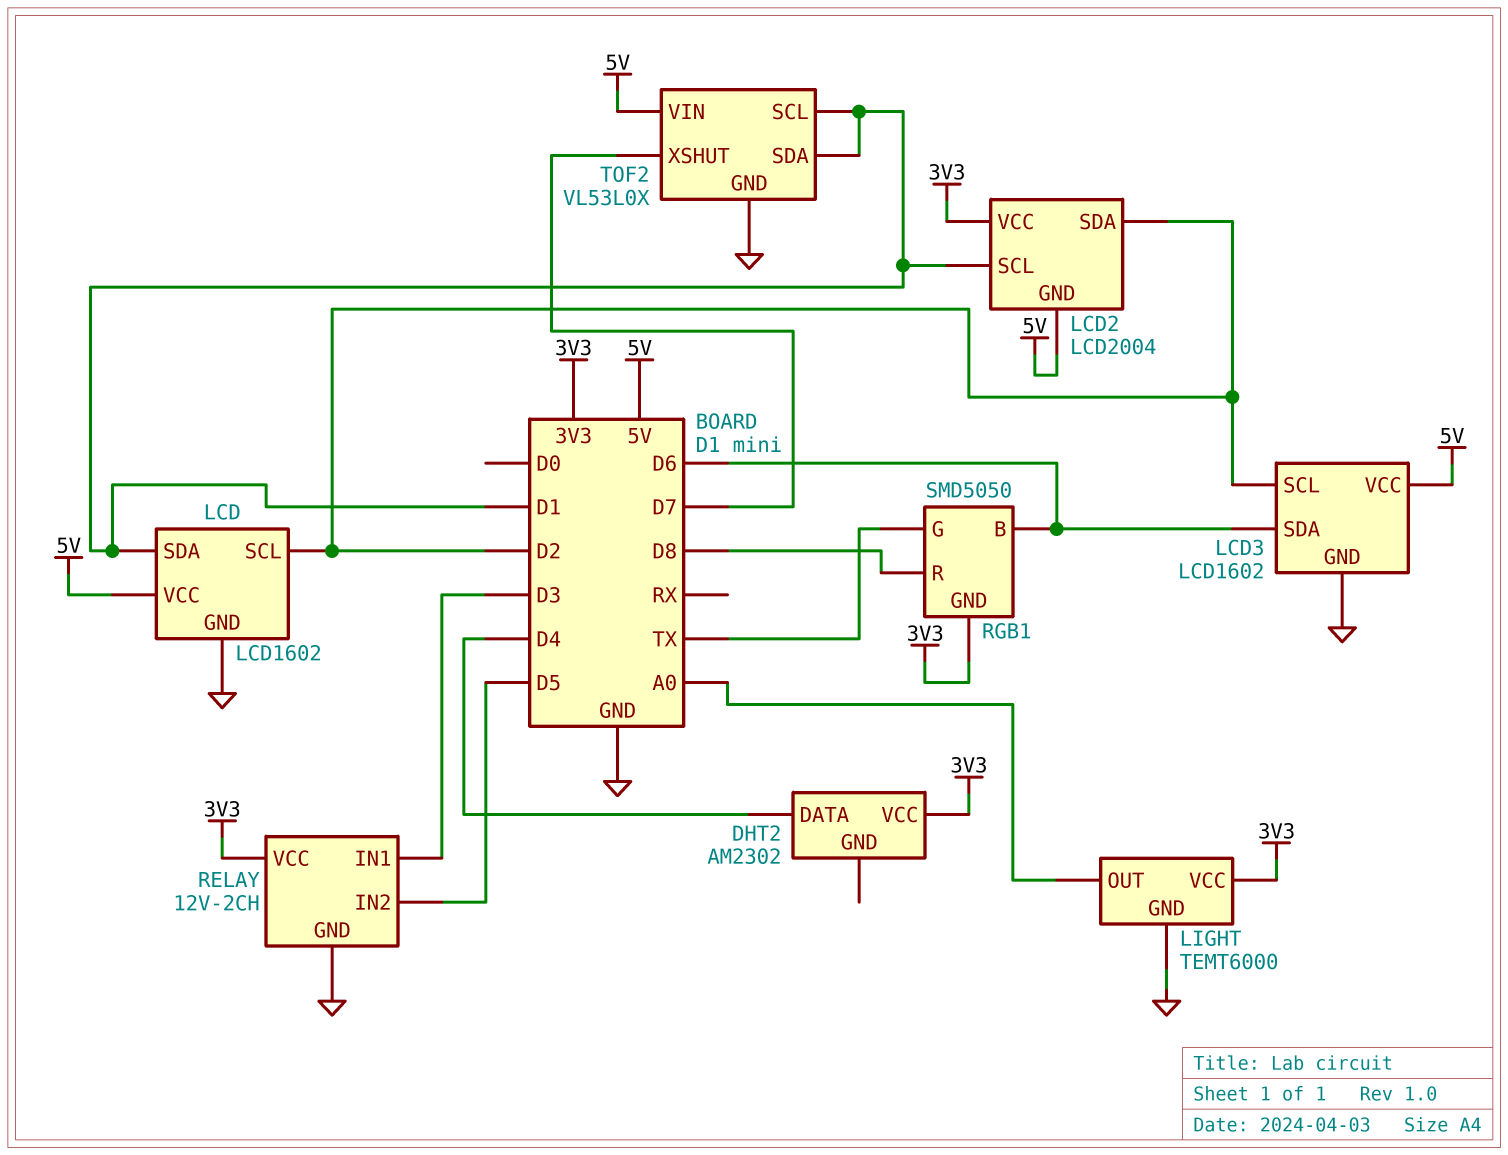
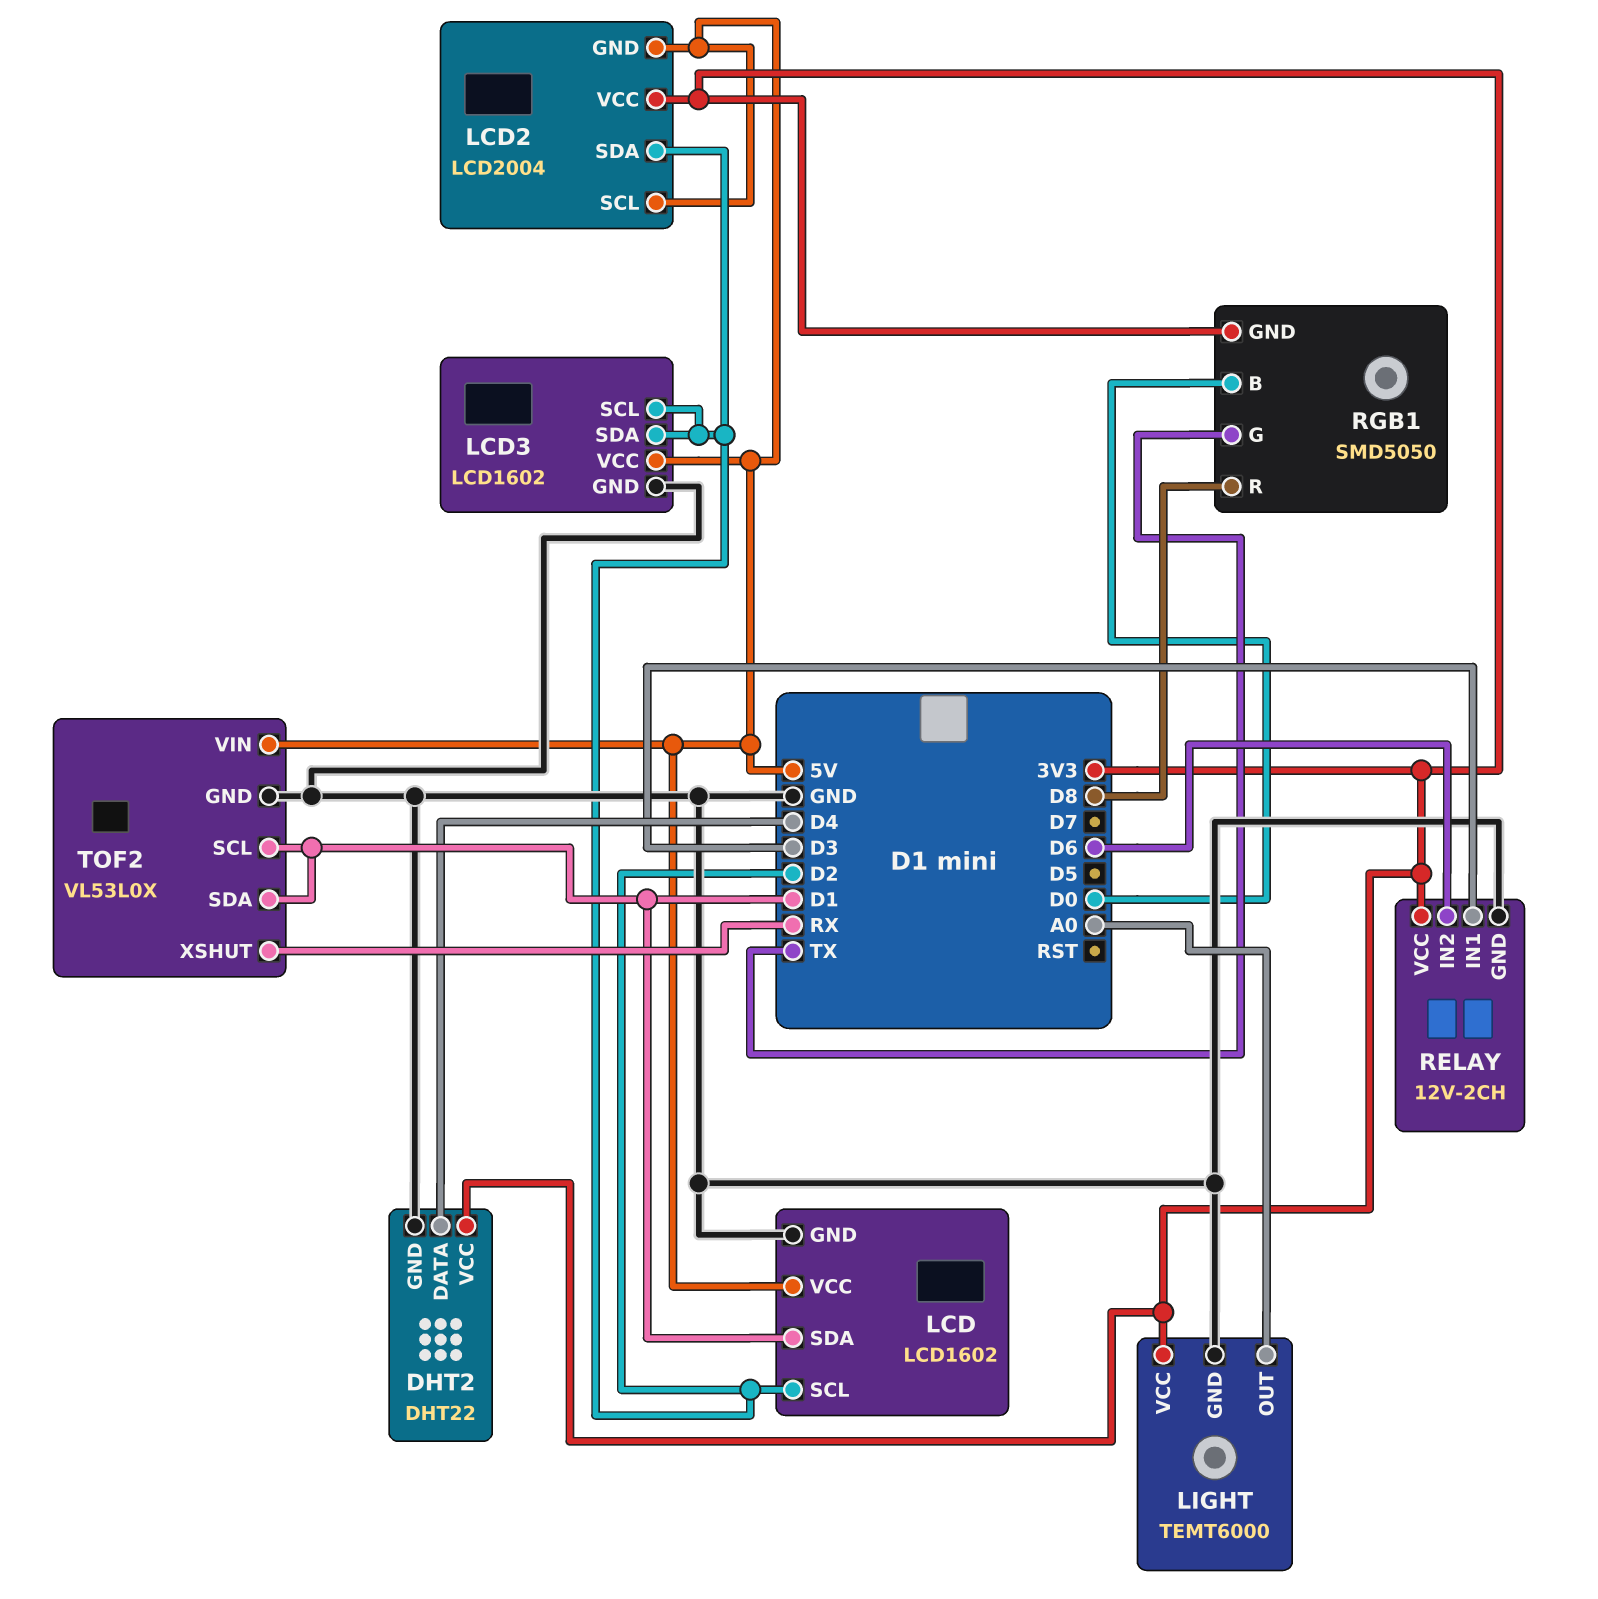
DHT2: AM2302 -> DHT22
DHT2 pin GND: none -> GND
LCD2 pin SCL: D1 -> 5V
LCD3 pin SDA: D6 -> D2
RELAY pin IN2: D5 -> D6
RGB1 pin B: D6 -> D0
TOF2 pin XSHUT: D7 -> RX

